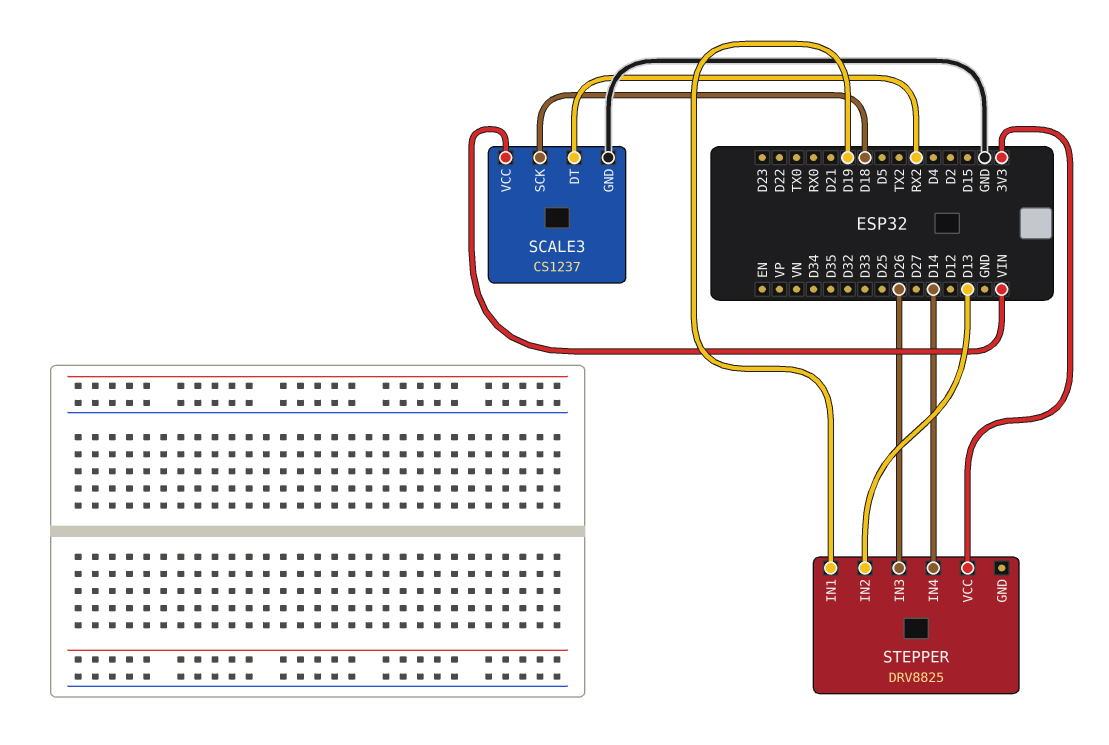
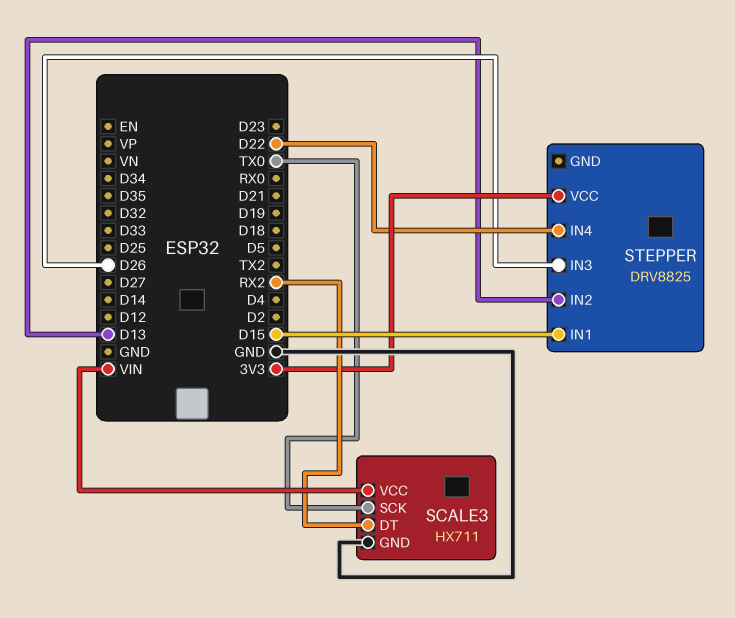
SCALE3: CS1237 -> HX711
SCALE3 pin SCK: D18 -> TX0
STEPPER pin IN1: D19 -> D15
STEPPER pin IN4: D14 -> D22

